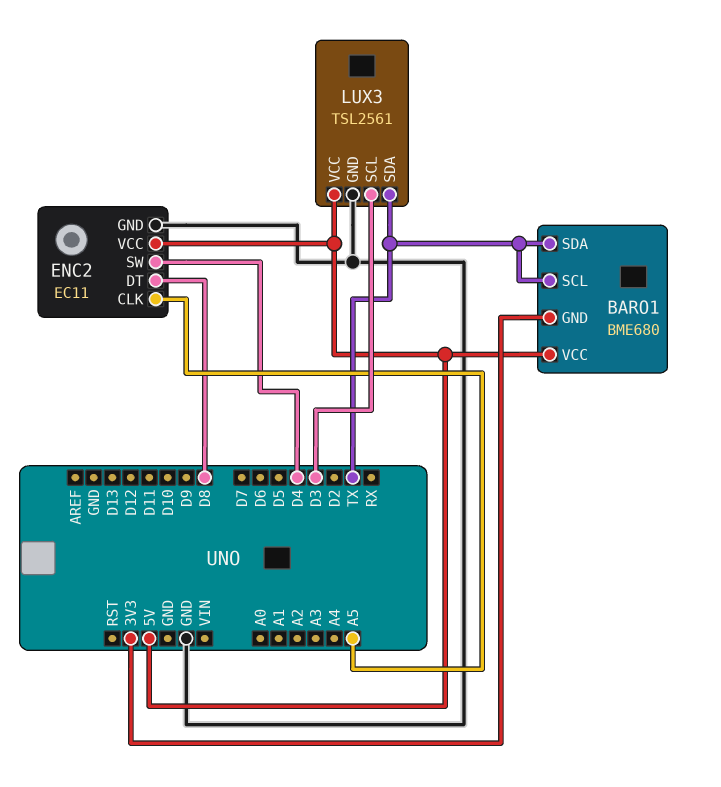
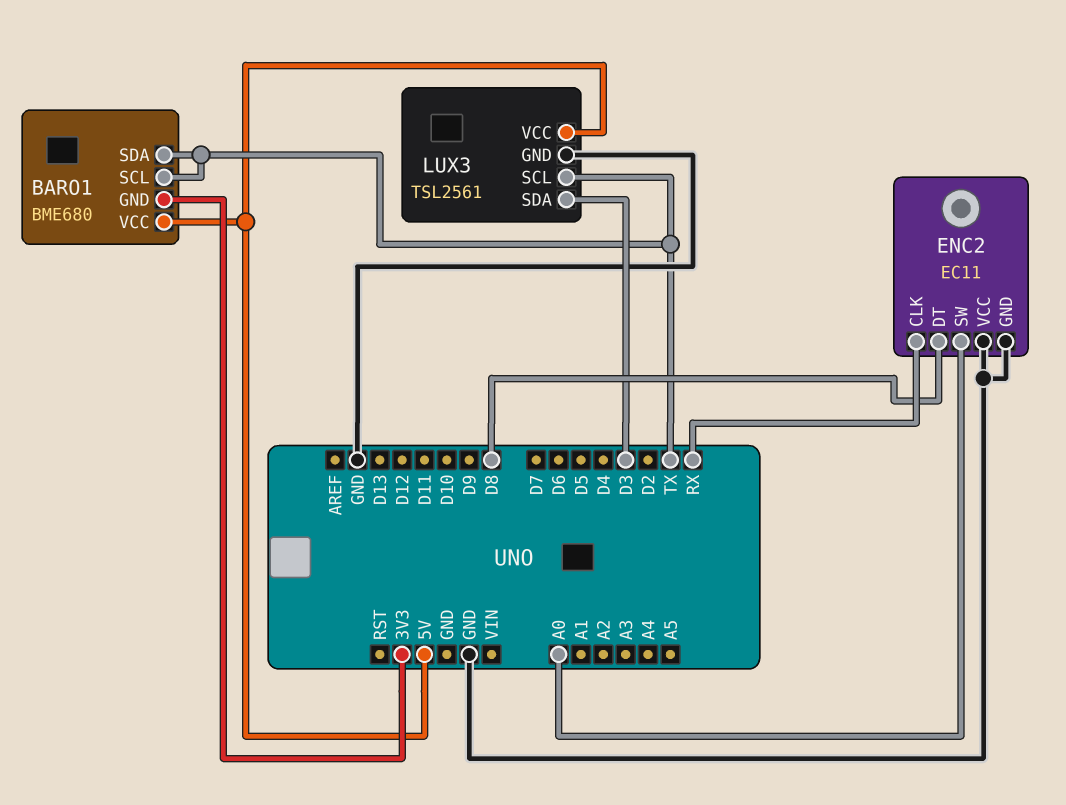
ENC2 pin CLK: A5 -> RX
ENC2 pin SW: D4 -> A0
ENC2 pin VCC: 5V -> GND
LUX3 pin SCL: D3 -> TX
LUX3 pin SDA: TX -> D3

